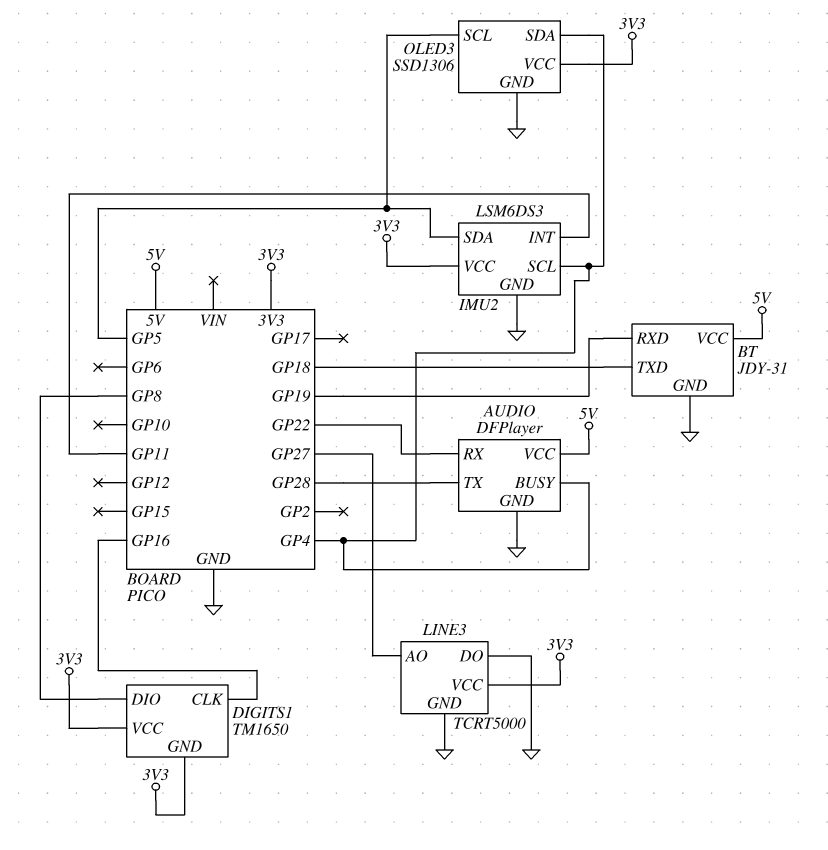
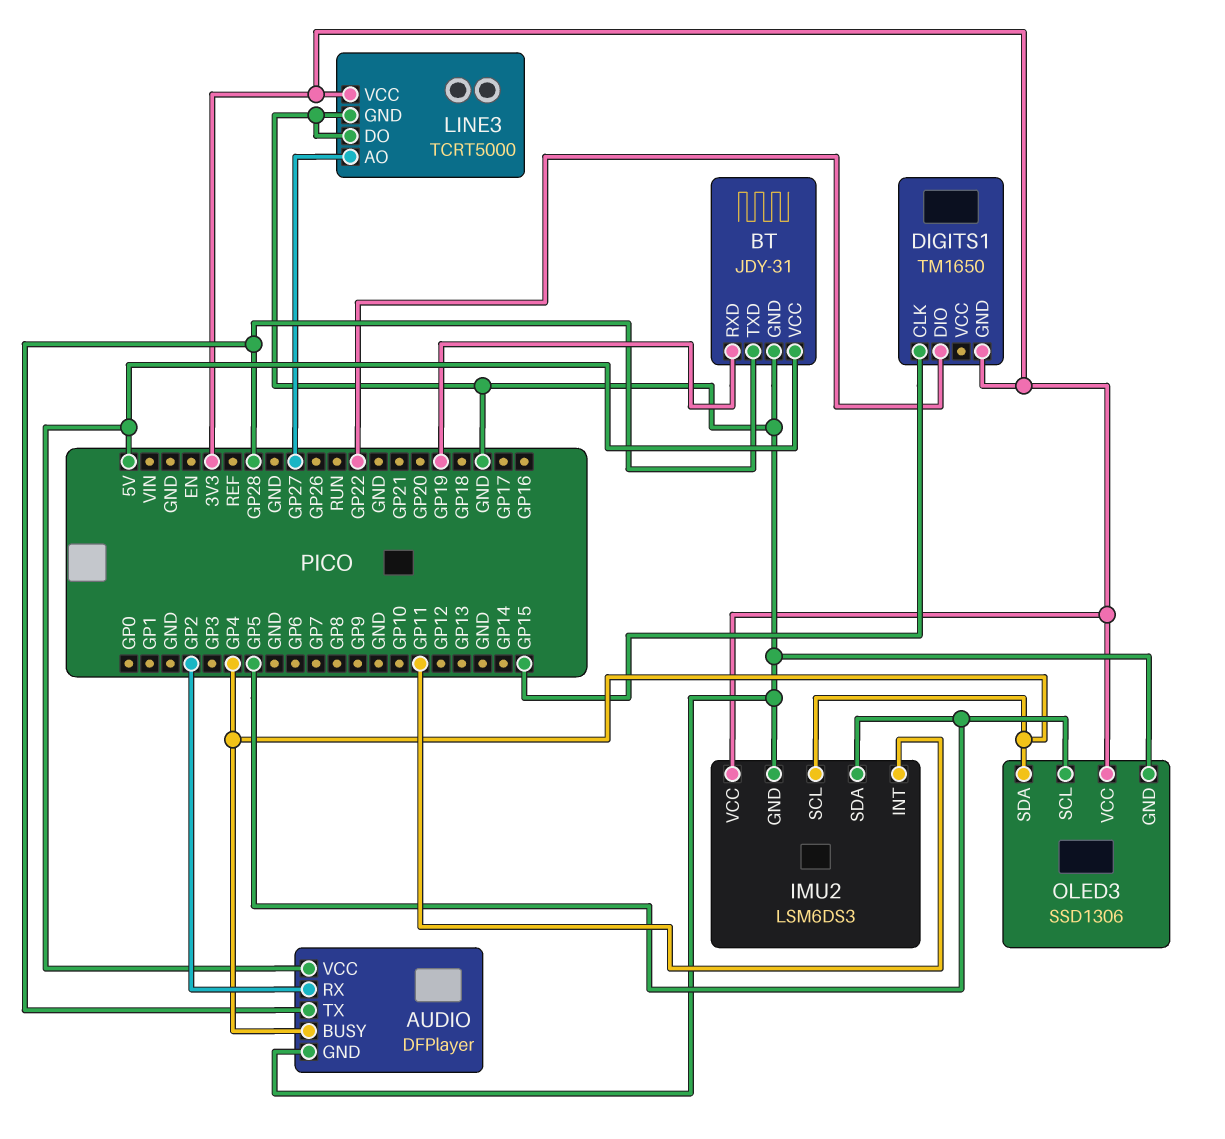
AUDIO pin RX: GP22 -> GP2
BT pin TXD: GP18 -> GP28
DIGITS1 pin CLK: GP16 -> GP15
DIGITS1 pin DIO: GP8 -> GP22
DIGITS1 pin VCC: 3V3 -> none

